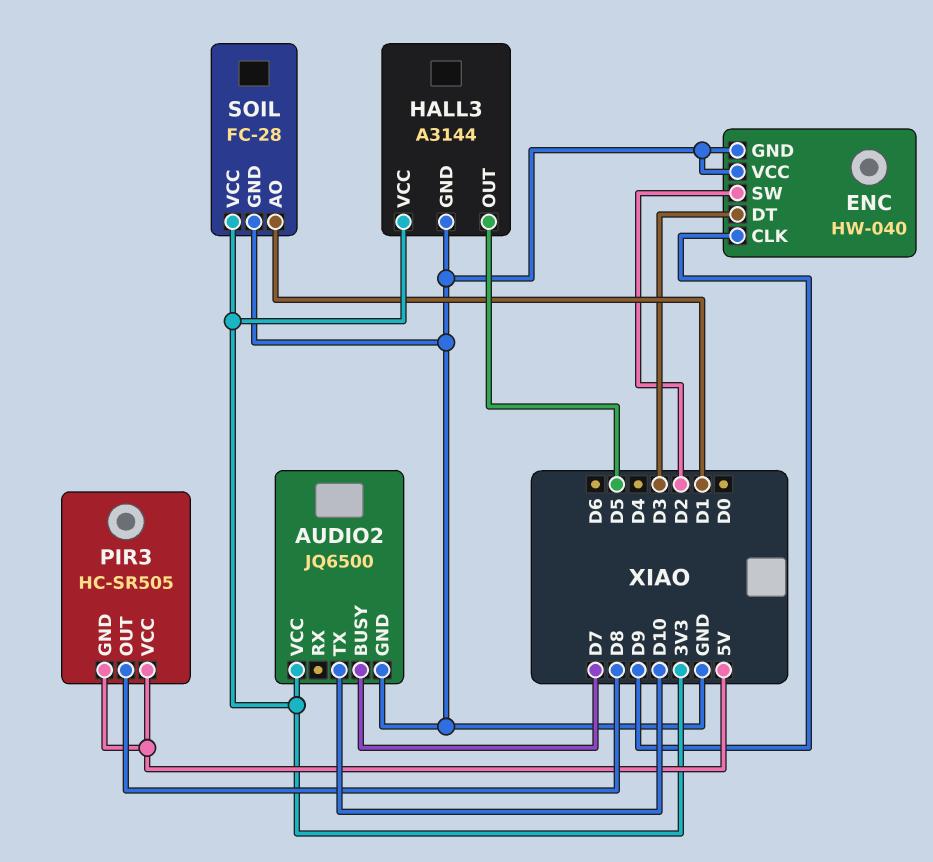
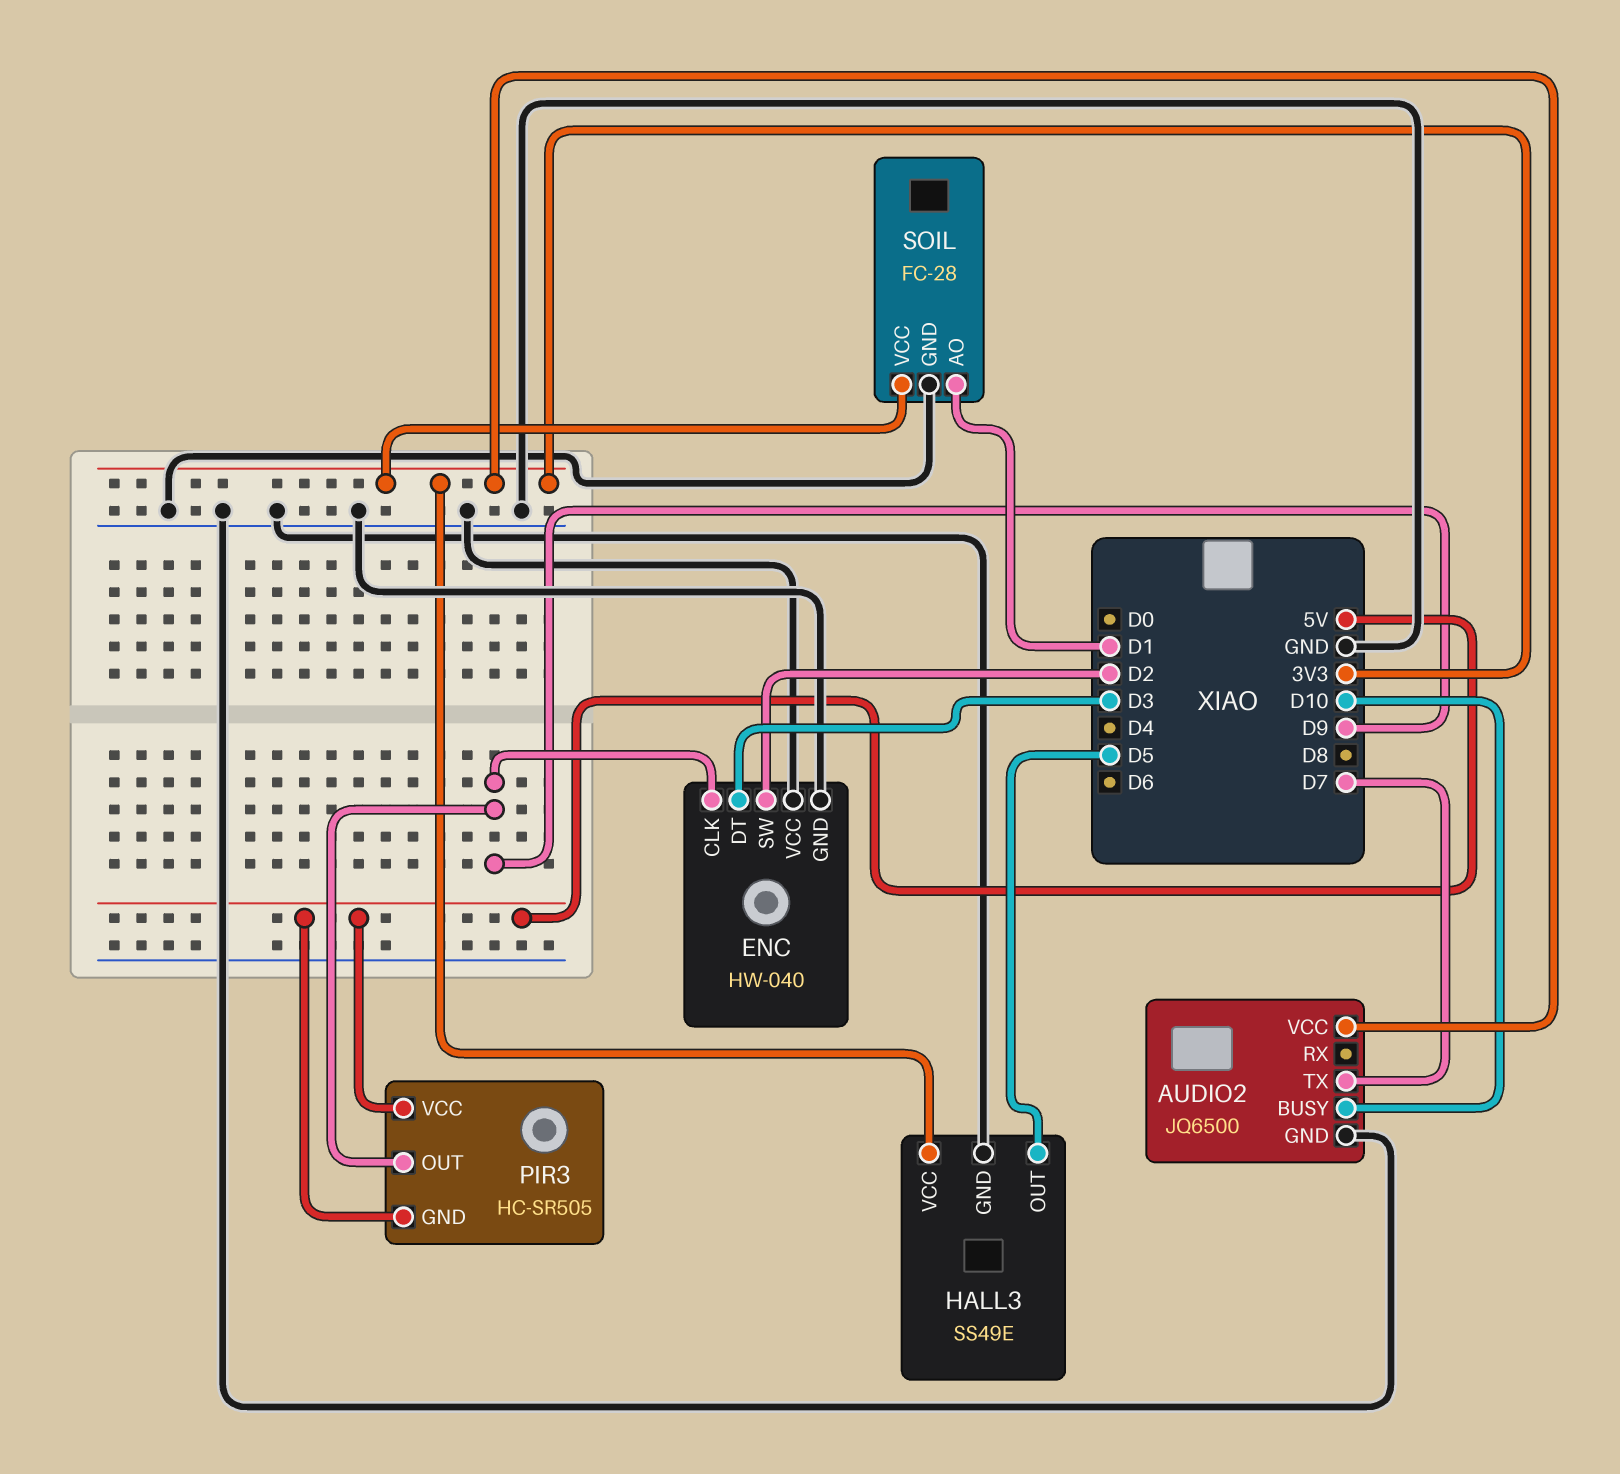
AUDIO2 pin BUSY: D7 -> D10
AUDIO2 pin TX: D10 -> D7
HALL3: A3144 -> SS49E
PIR3 pin OUT: D8 -> D9

